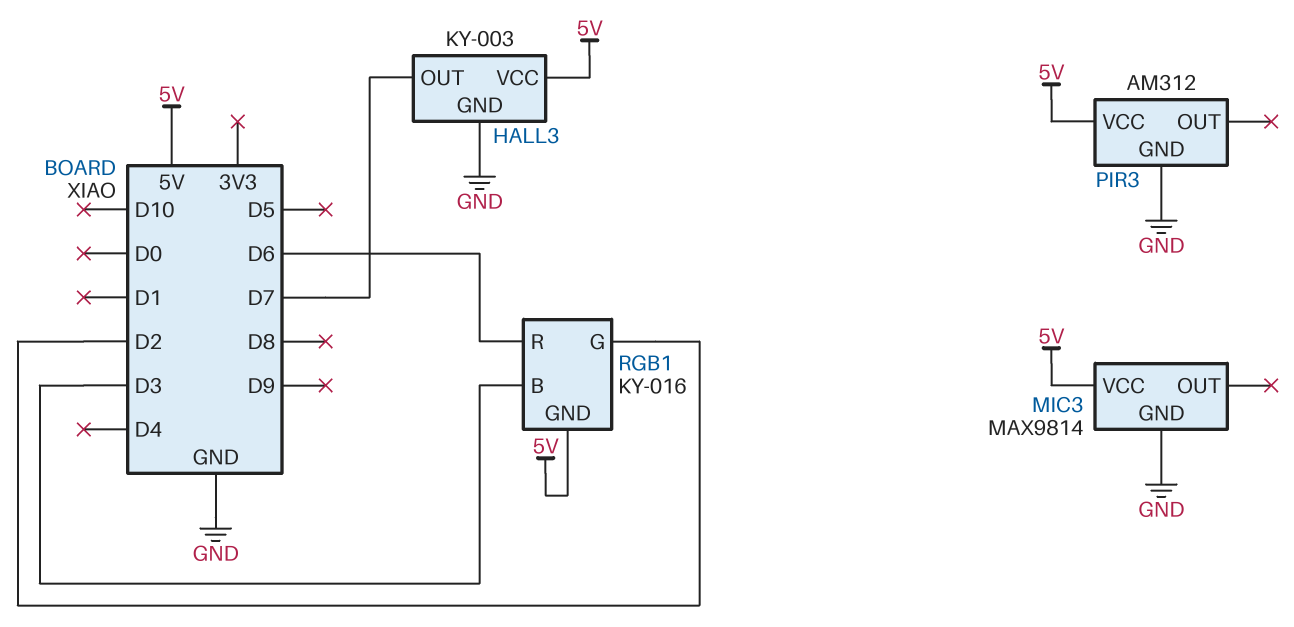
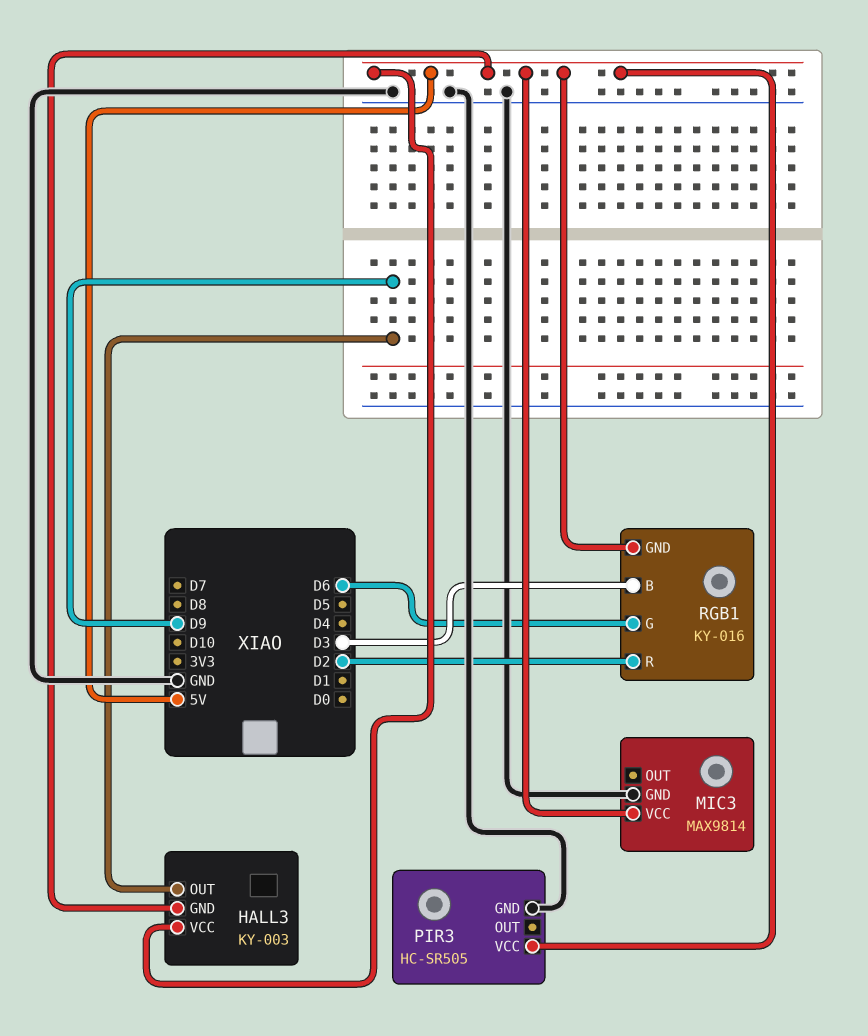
HALL3 pin GND: GND -> 5V
HALL3 pin OUT: D7 -> D9
PIR3: AM312 -> HC-SR505
RGB1 pin G: D2 -> D6
RGB1 pin R: D6 -> D2

